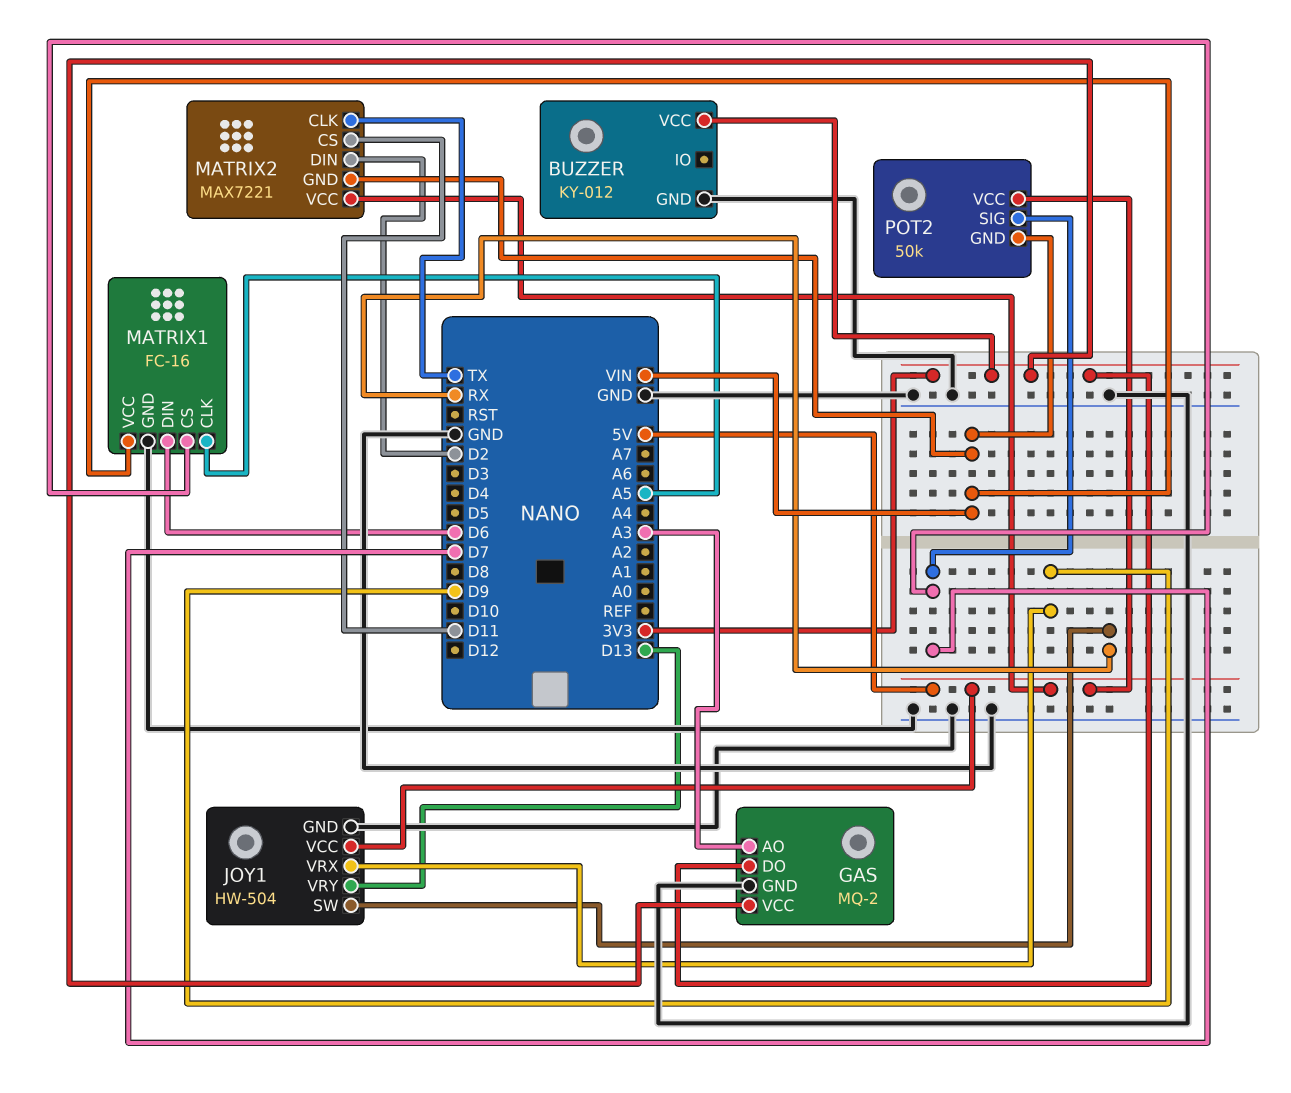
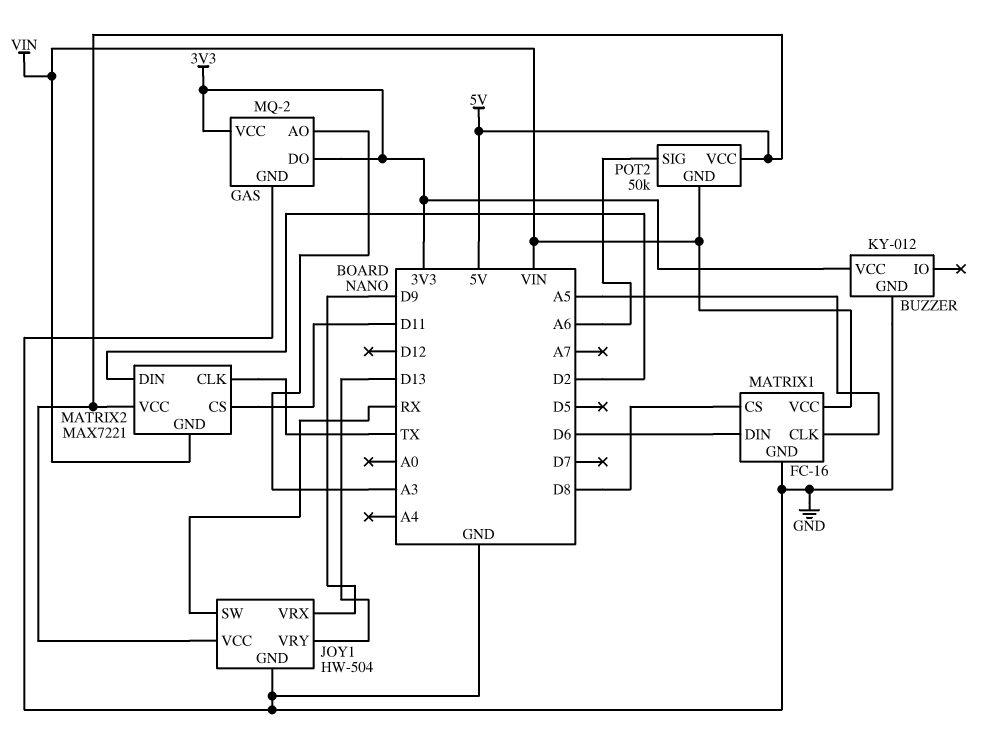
MATRIX1 pin CS: D7 -> D8
POT2 pin SIG: D7 -> A6

